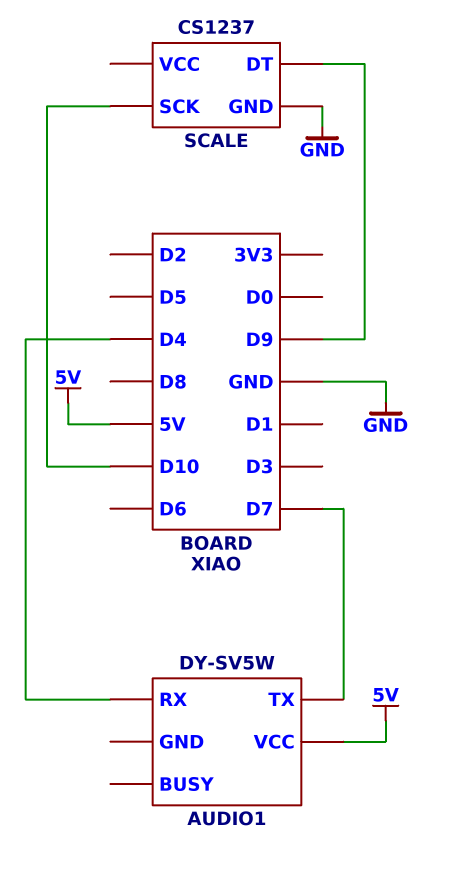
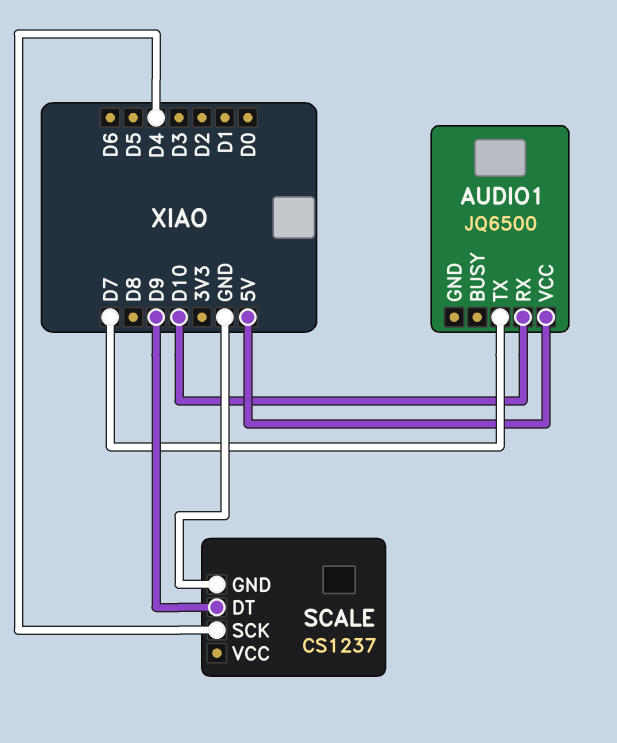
AUDIO1: DY-SV5W -> JQ6500
AUDIO1 pin RX: D4 -> D10
SCALE pin SCK: D10 -> D4

